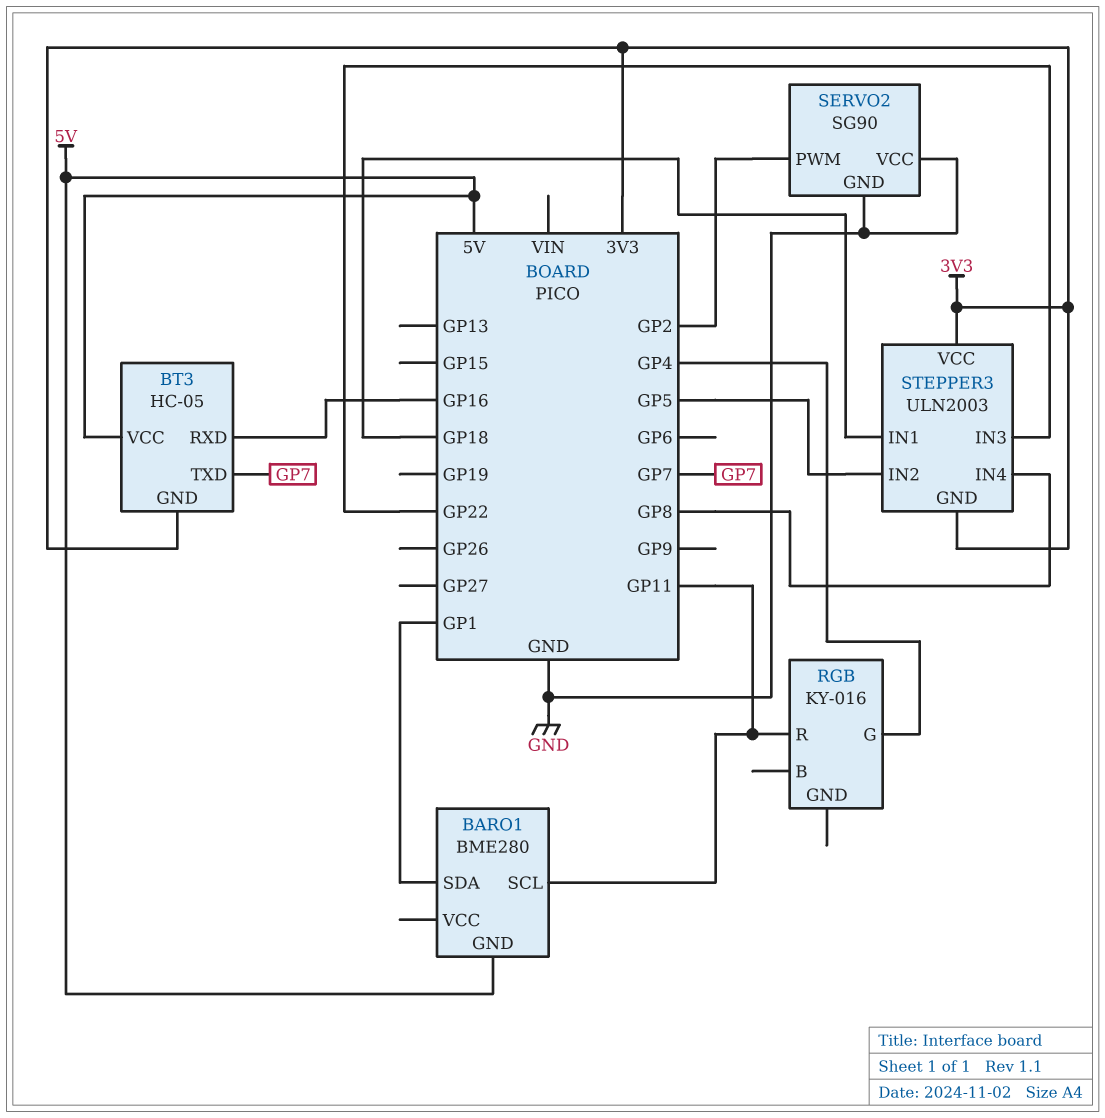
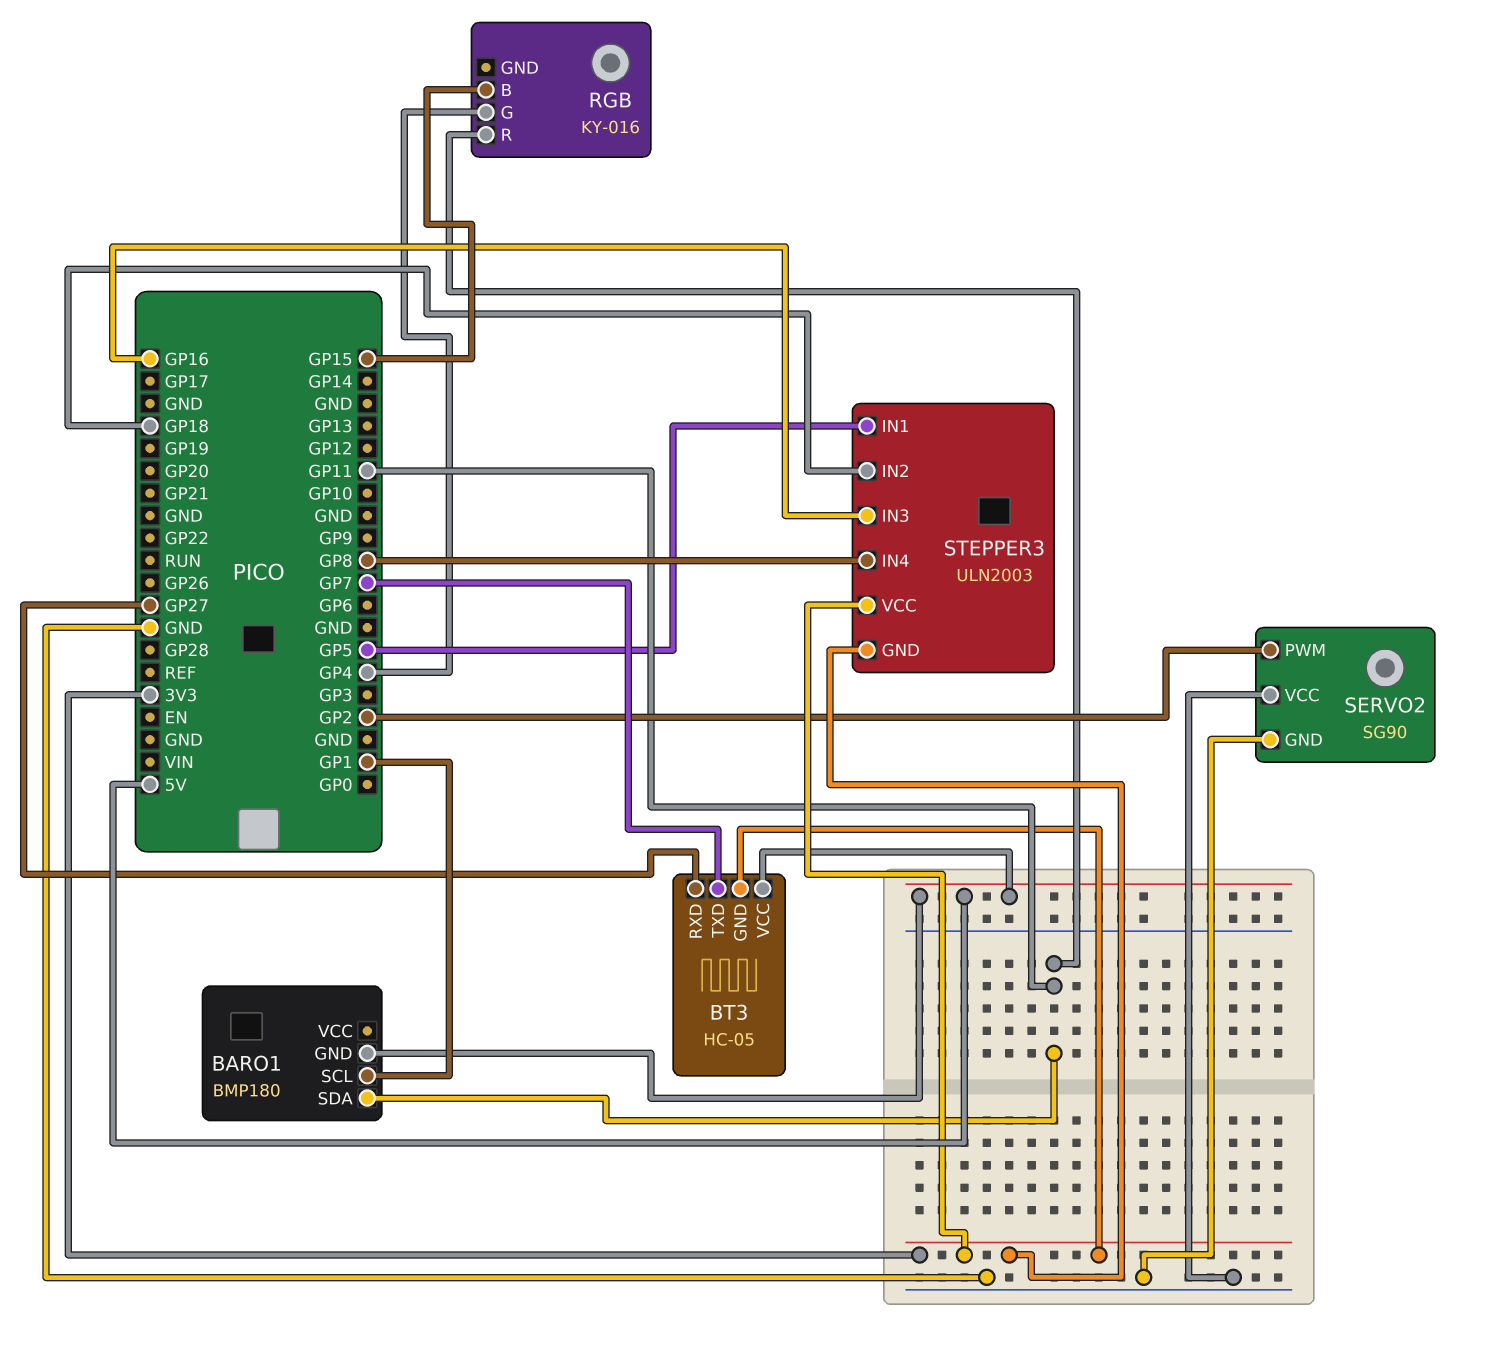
BARO1: BME280 -> BMP180
BARO1 pin SCL: GP11 -> GP1
BARO1 pin SDA: GP1 -> GP11
BT3 pin RXD: GP16 -> GP27
RGB pin B: none -> GP15
STEPPER3 pin IN1: GP18 -> GP5
STEPPER3 pin IN2: GP5 -> GP18
STEPPER3 pin IN3: GP22 -> GP16

